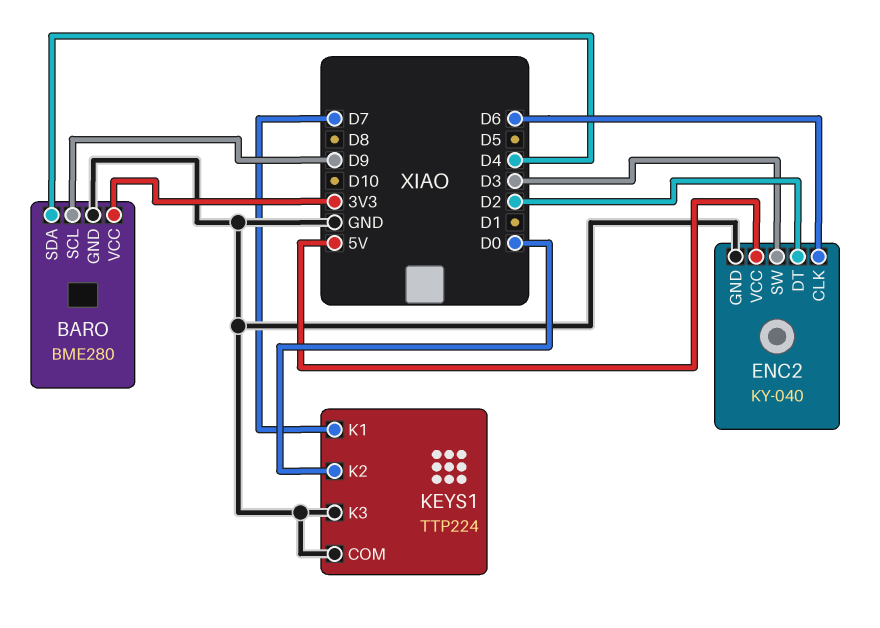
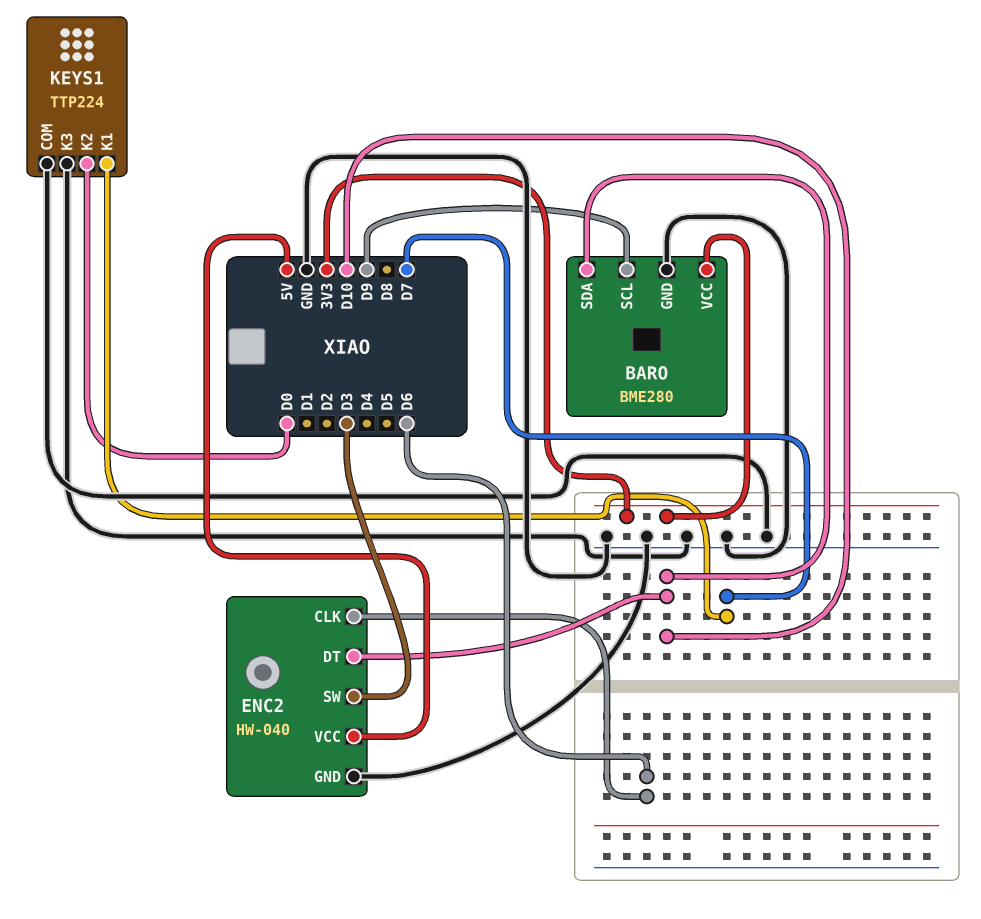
BARO pin SDA: D4 -> D10
ENC2: KY-040 -> HW-040
ENC2 pin DT: D2 -> D10

